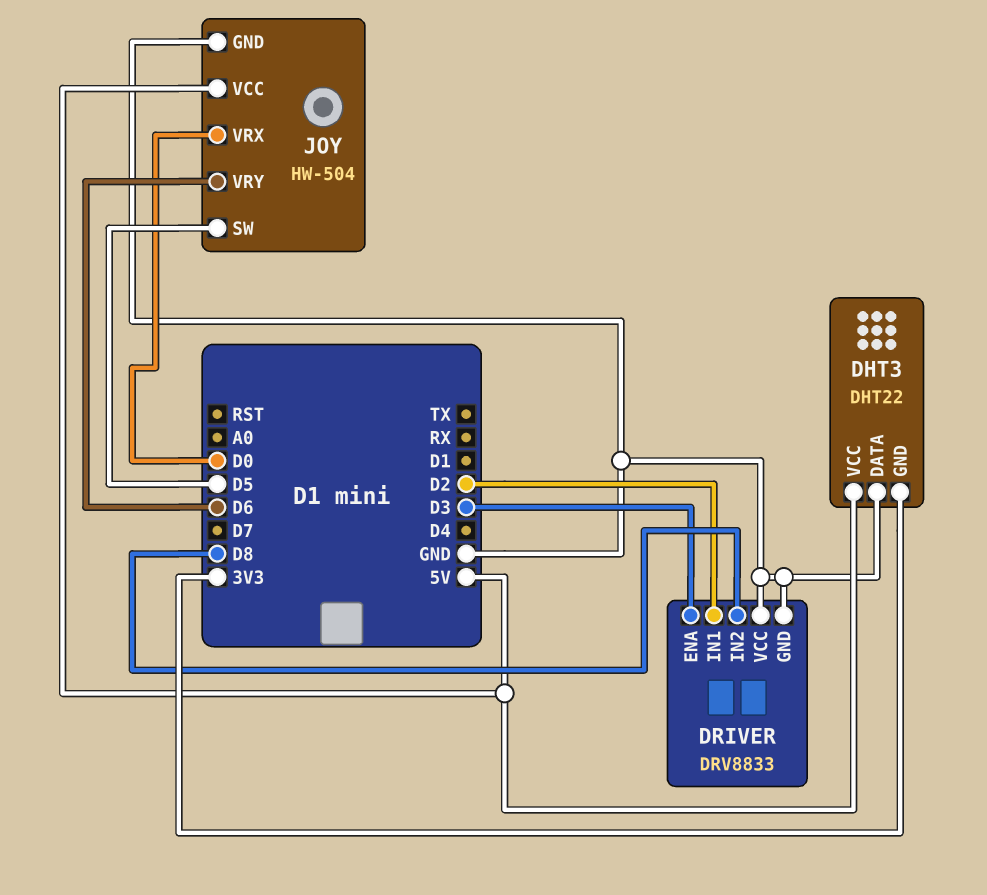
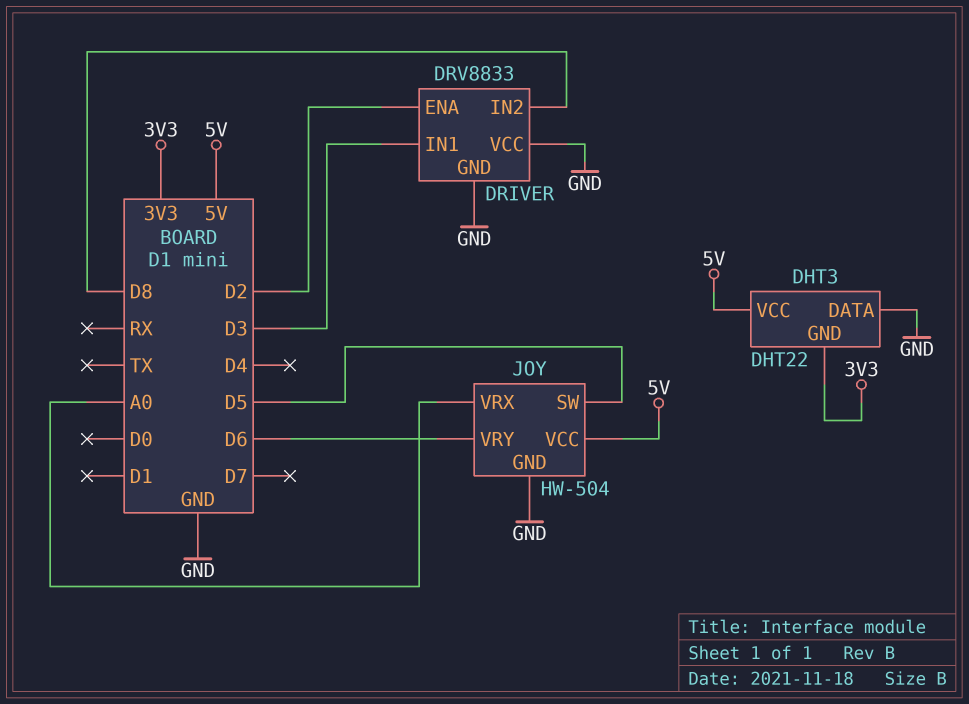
DRIVER pin ENA: D3 -> D2
DRIVER pin IN1: D2 -> D3
JOY pin VRX: D0 -> A0

